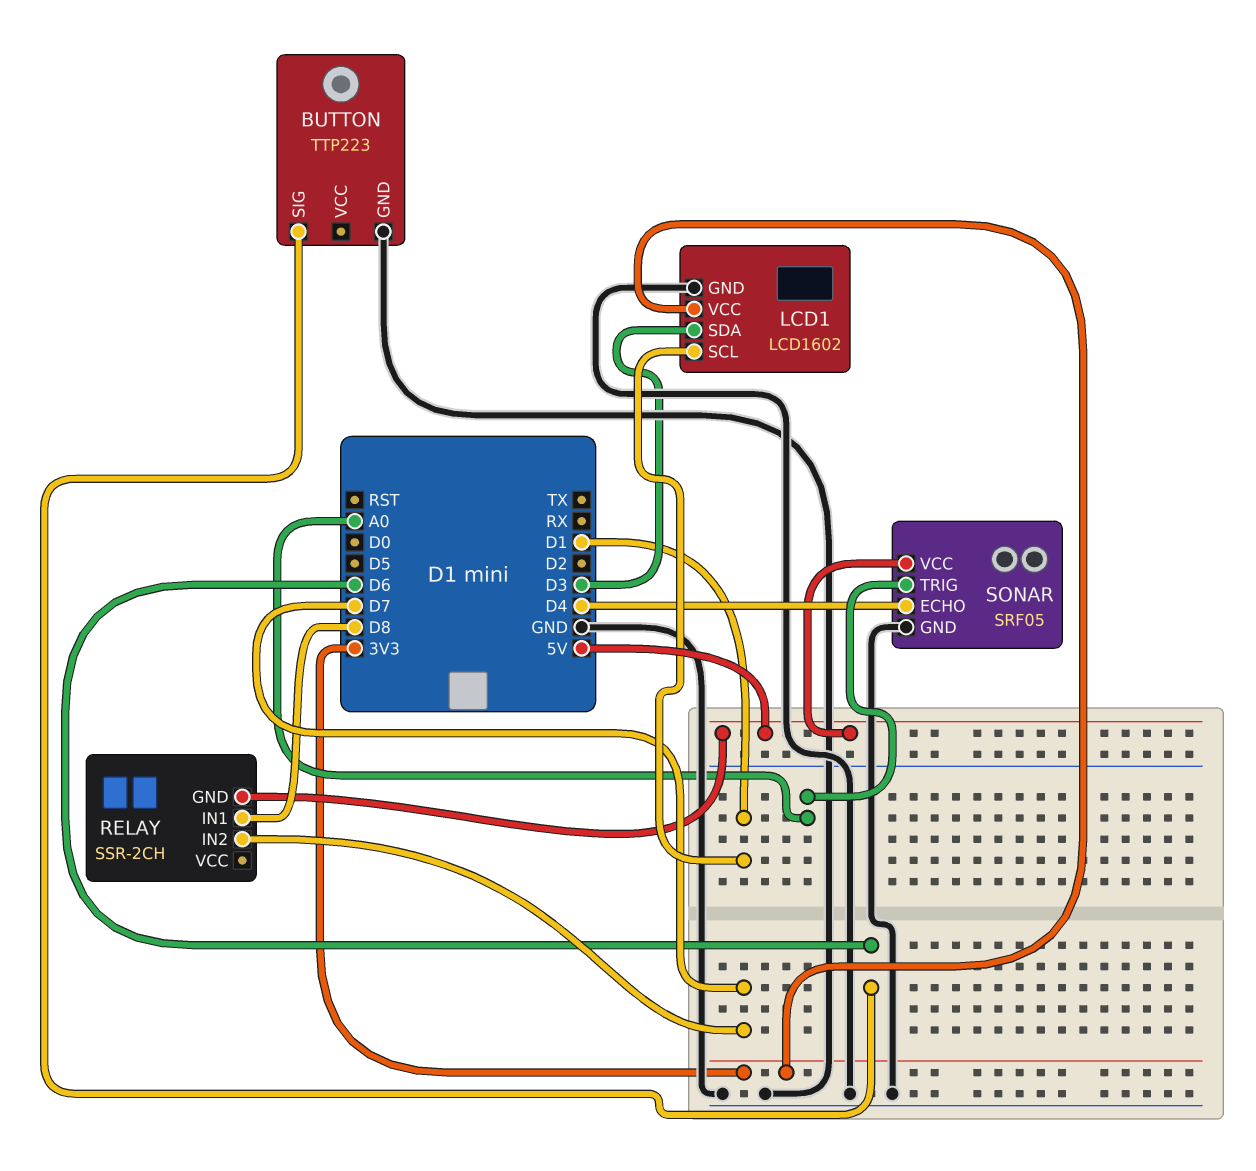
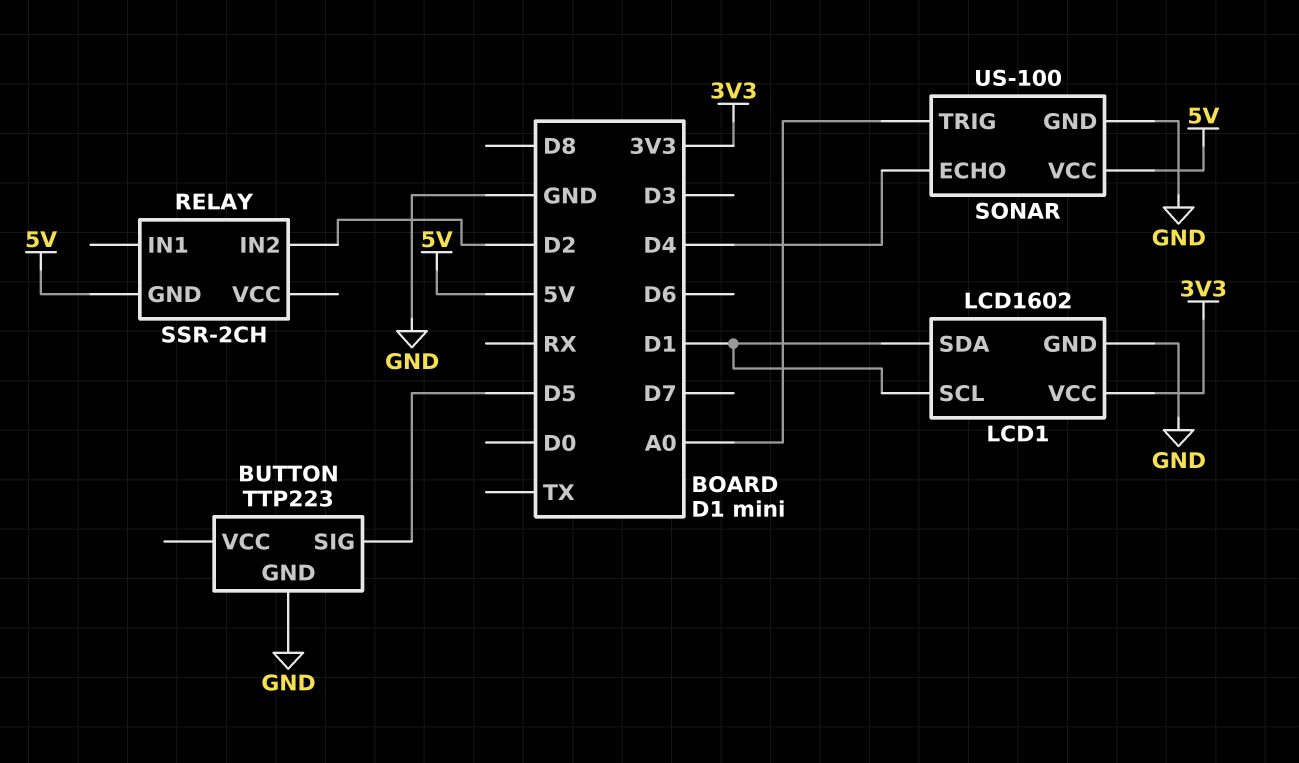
BUTTON pin SIG: D6 -> D5
LCD1 pin SDA: D3 -> D1
RELAY pin IN1: D8 -> none
RELAY pin IN2: D7 -> D2
SONAR: SRF05 -> US-100

